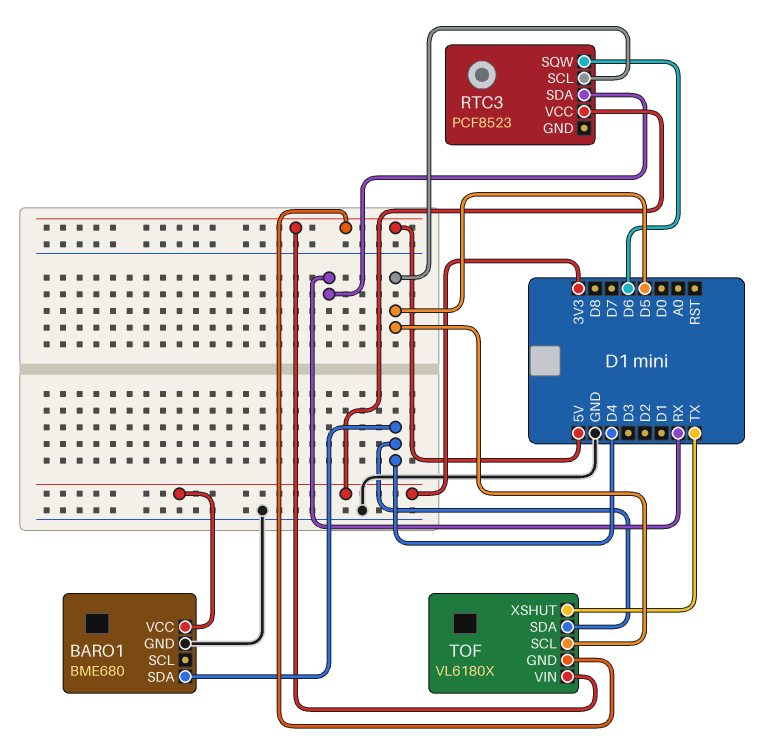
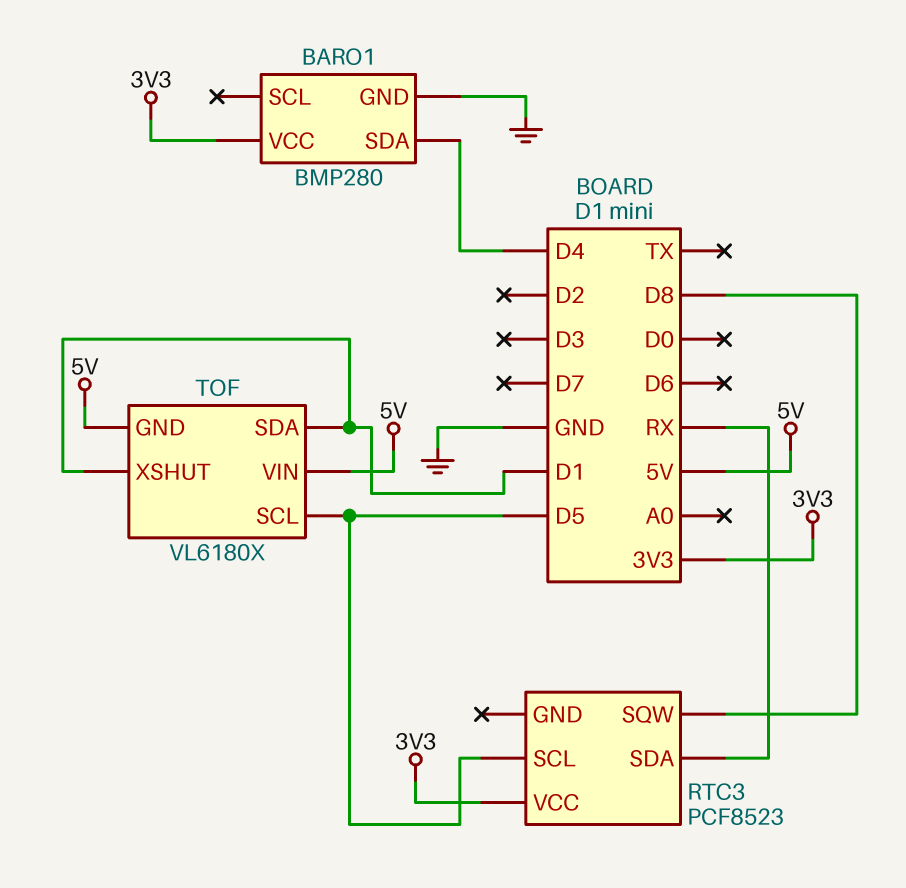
BARO1: BME680 -> BMP280
RTC3 pin SQW: D6 -> D8
TOF pin SDA: D4 -> D1
TOF pin XSHUT: TX -> D1

